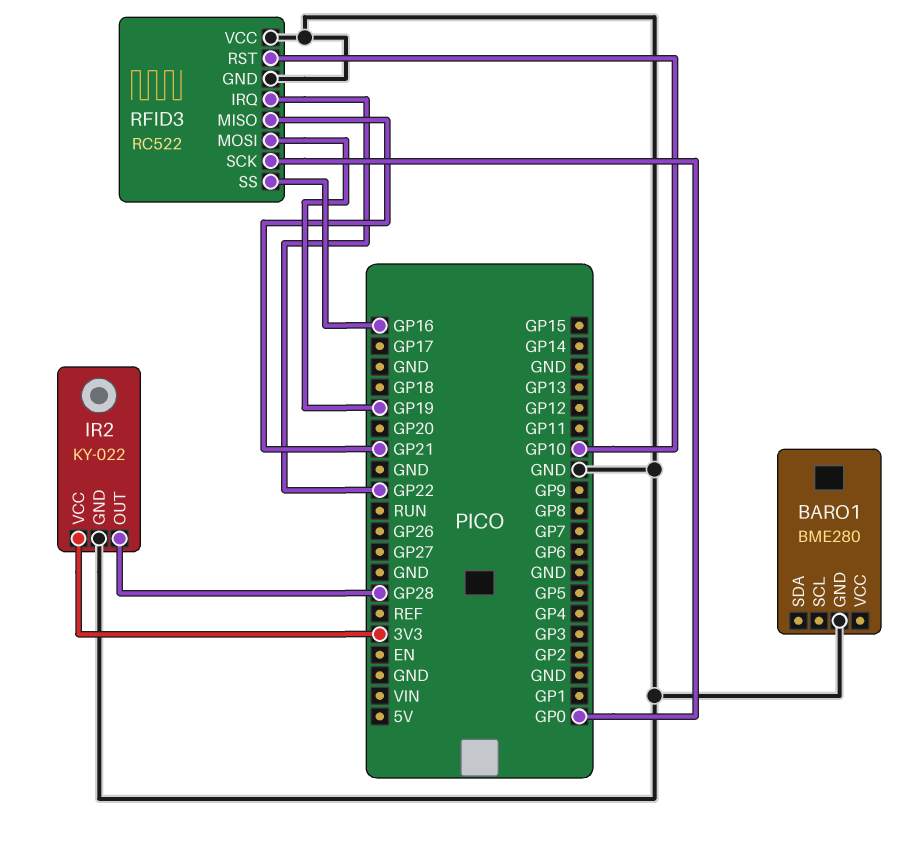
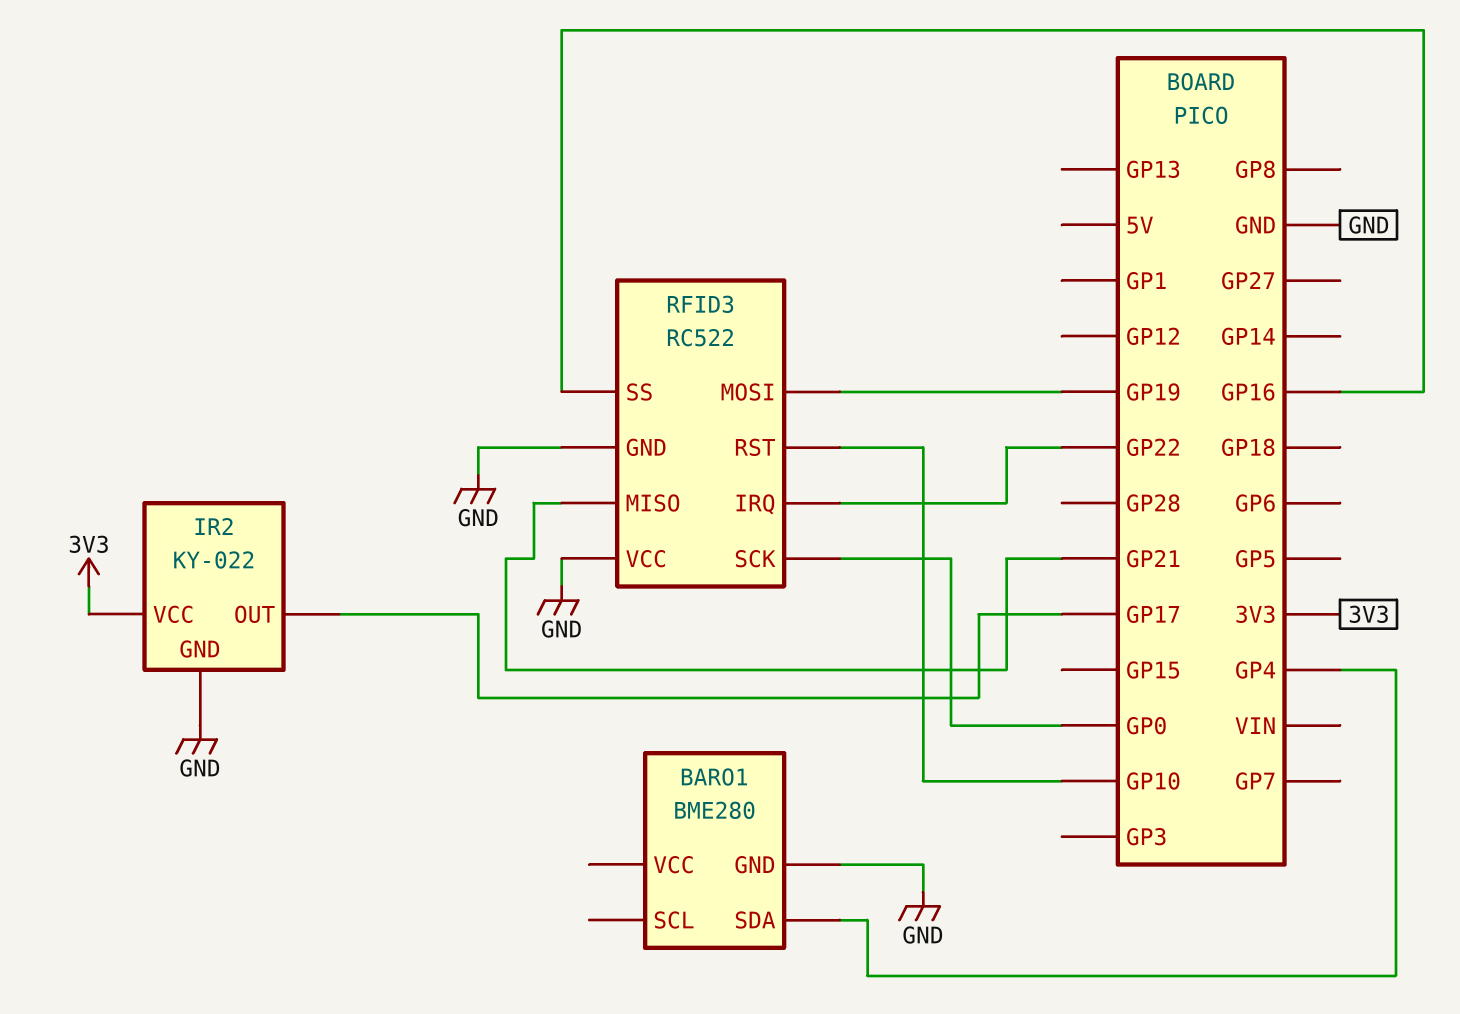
BARO1 pin SDA: none -> GP4
IR2 pin OUT: GP28 -> GP17

